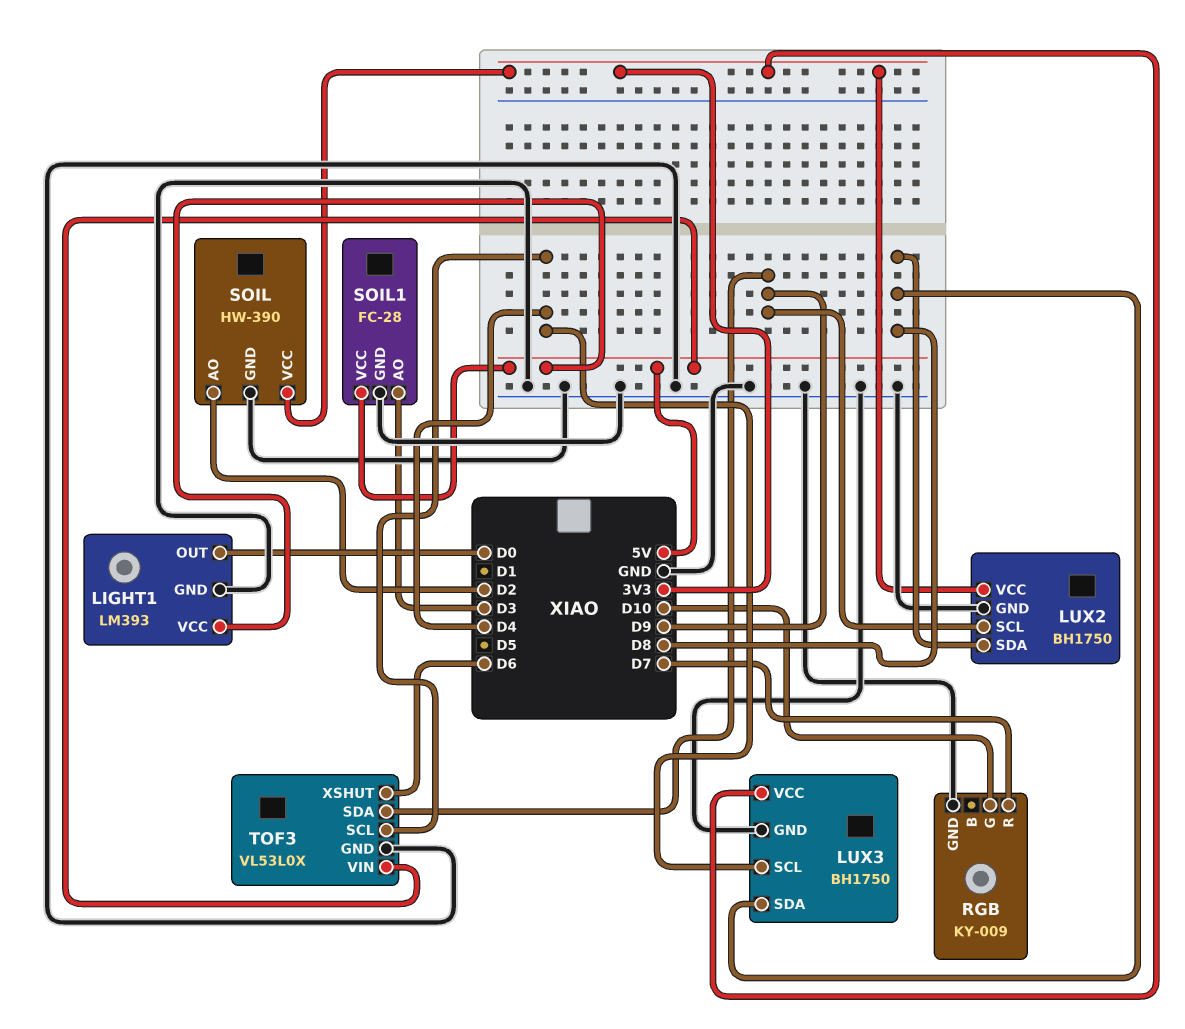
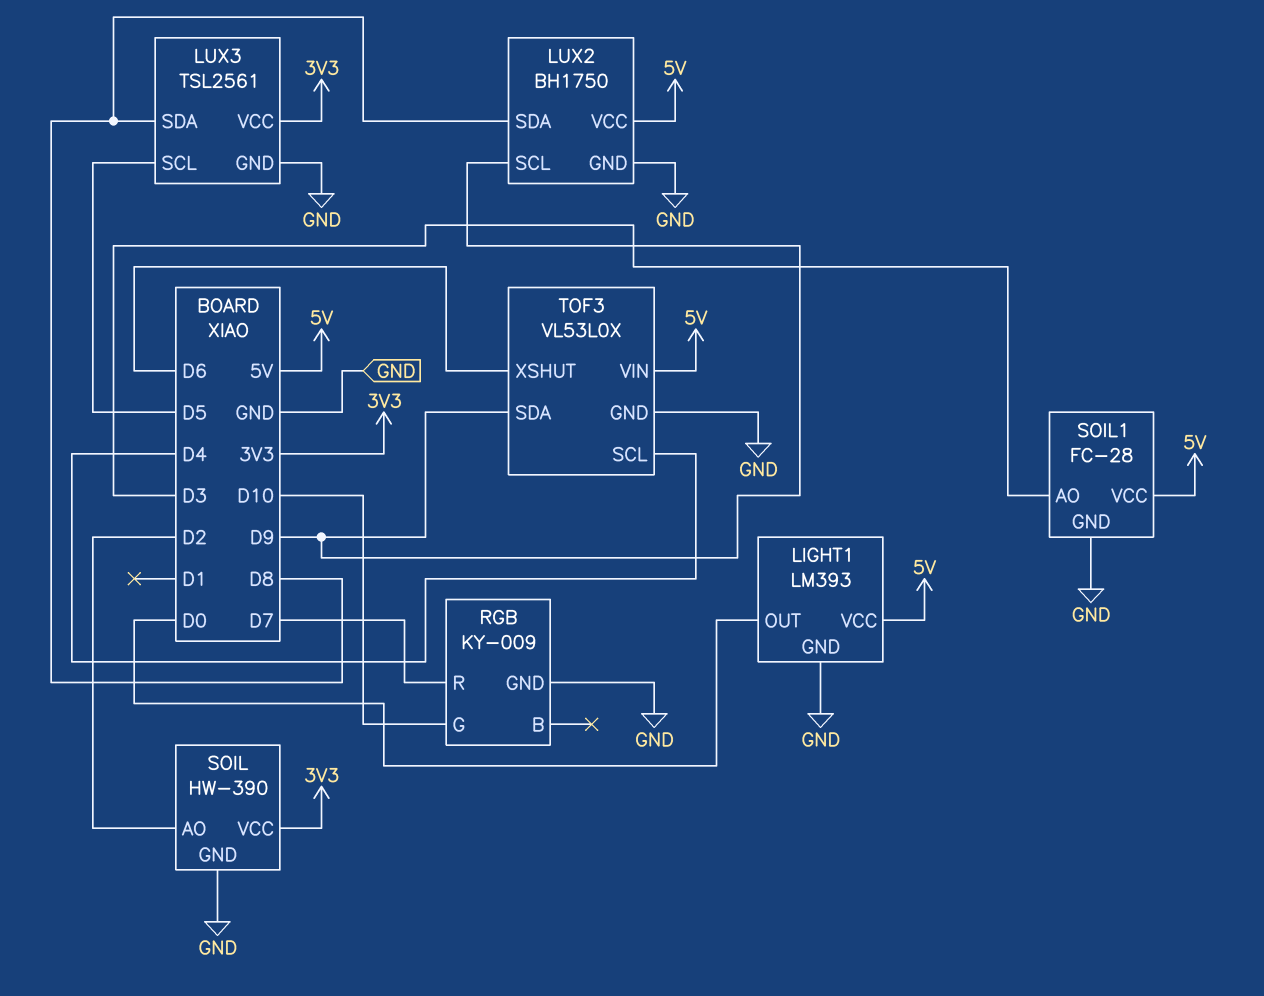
LUX2 pin VCC: 3V3 -> 5V
LUX3: BH1750 -> TSL2561
LUX3 pin SCL: D4 -> D5

